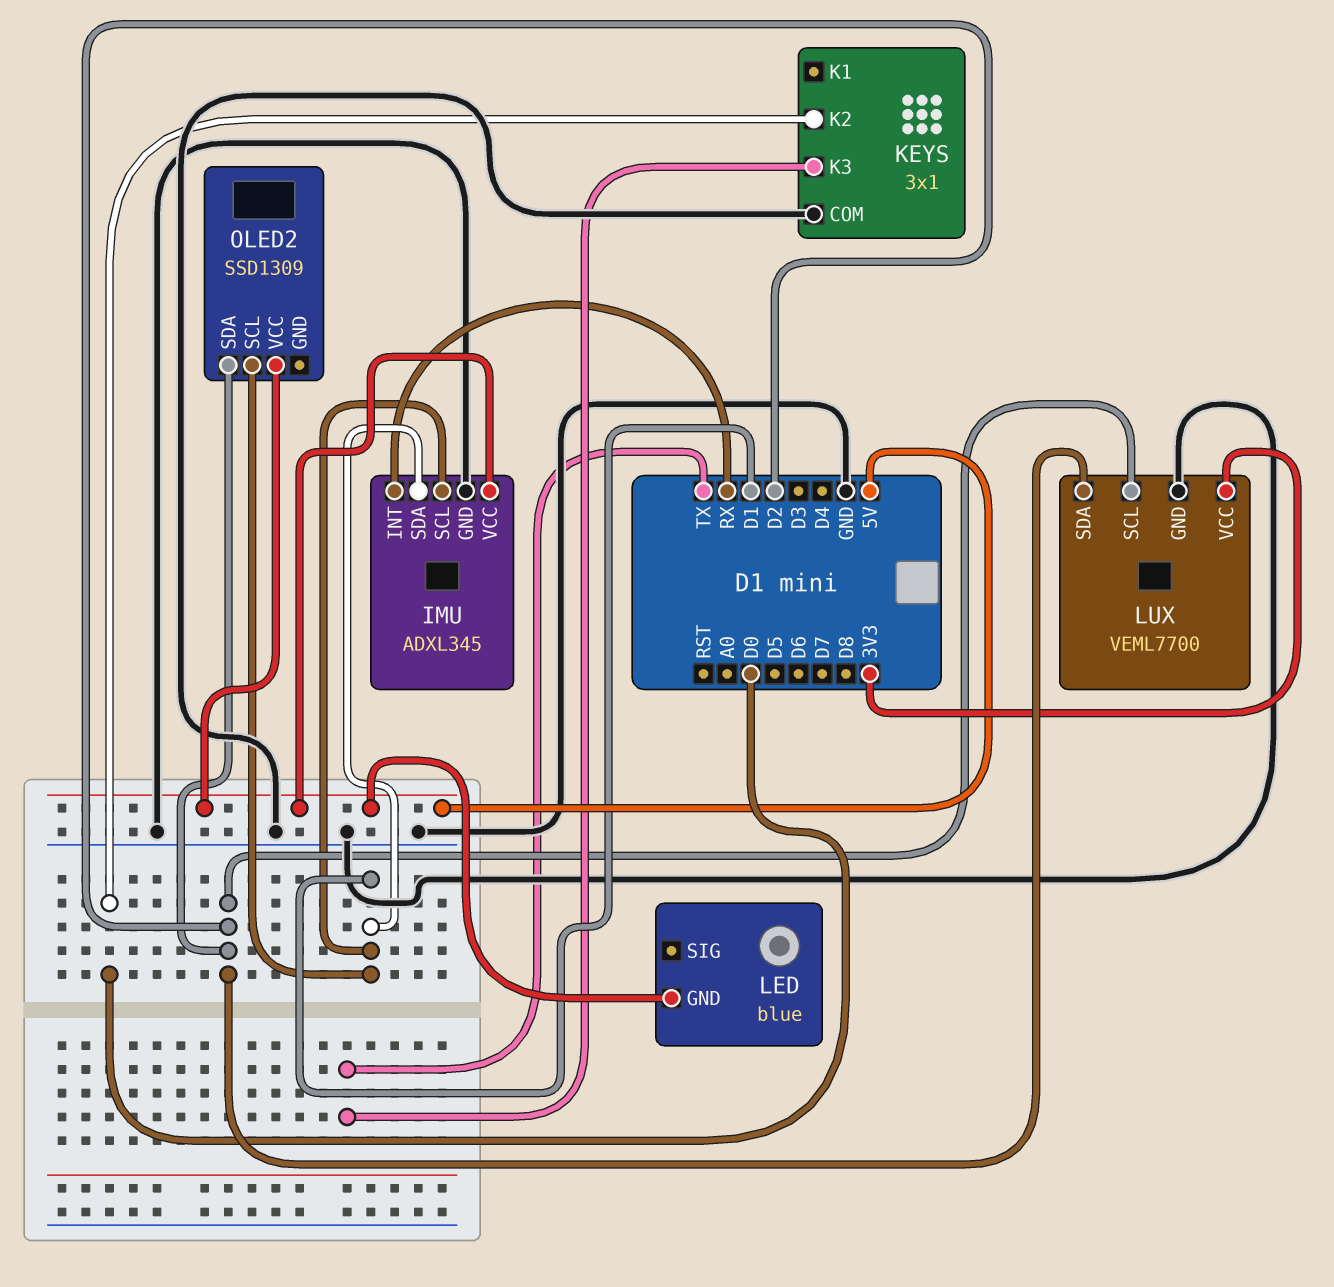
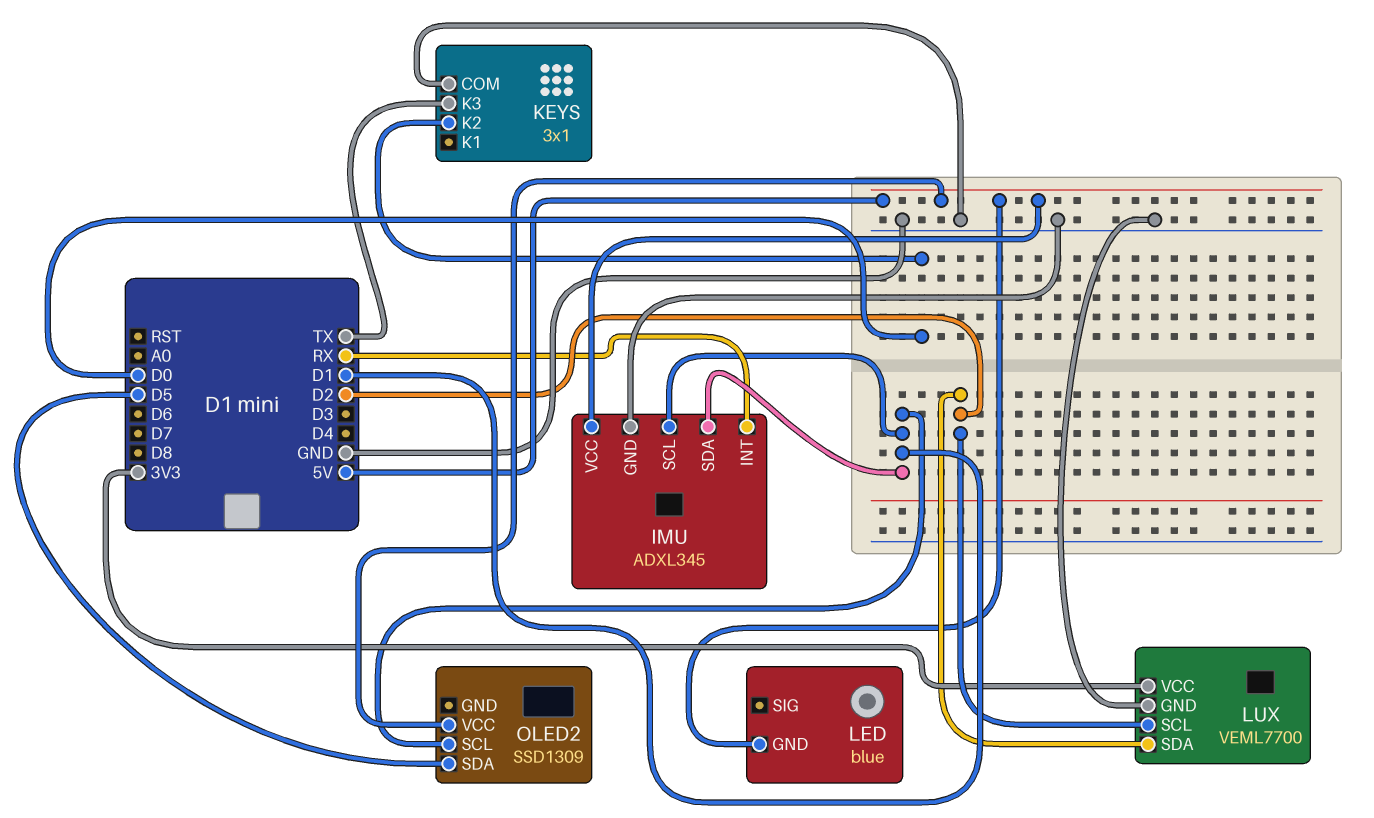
OLED2 pin SDA: D2 -> D5

